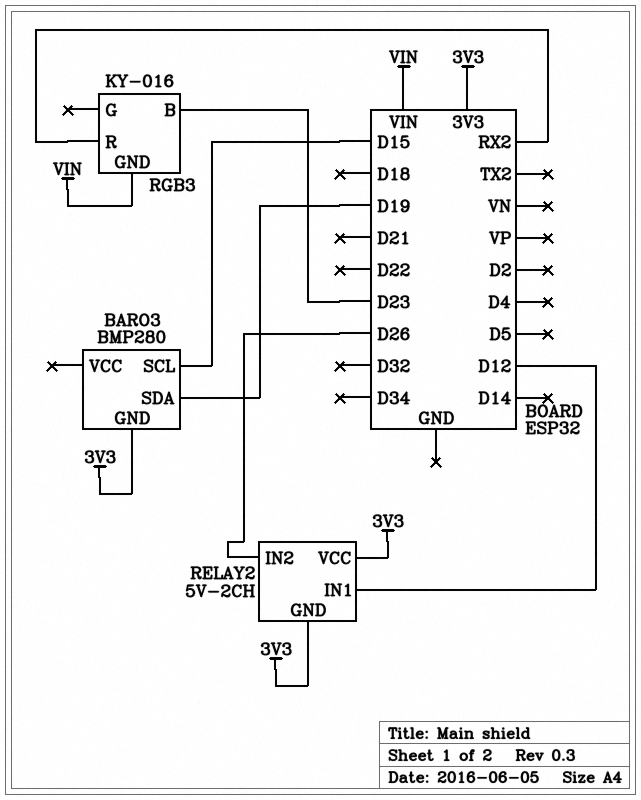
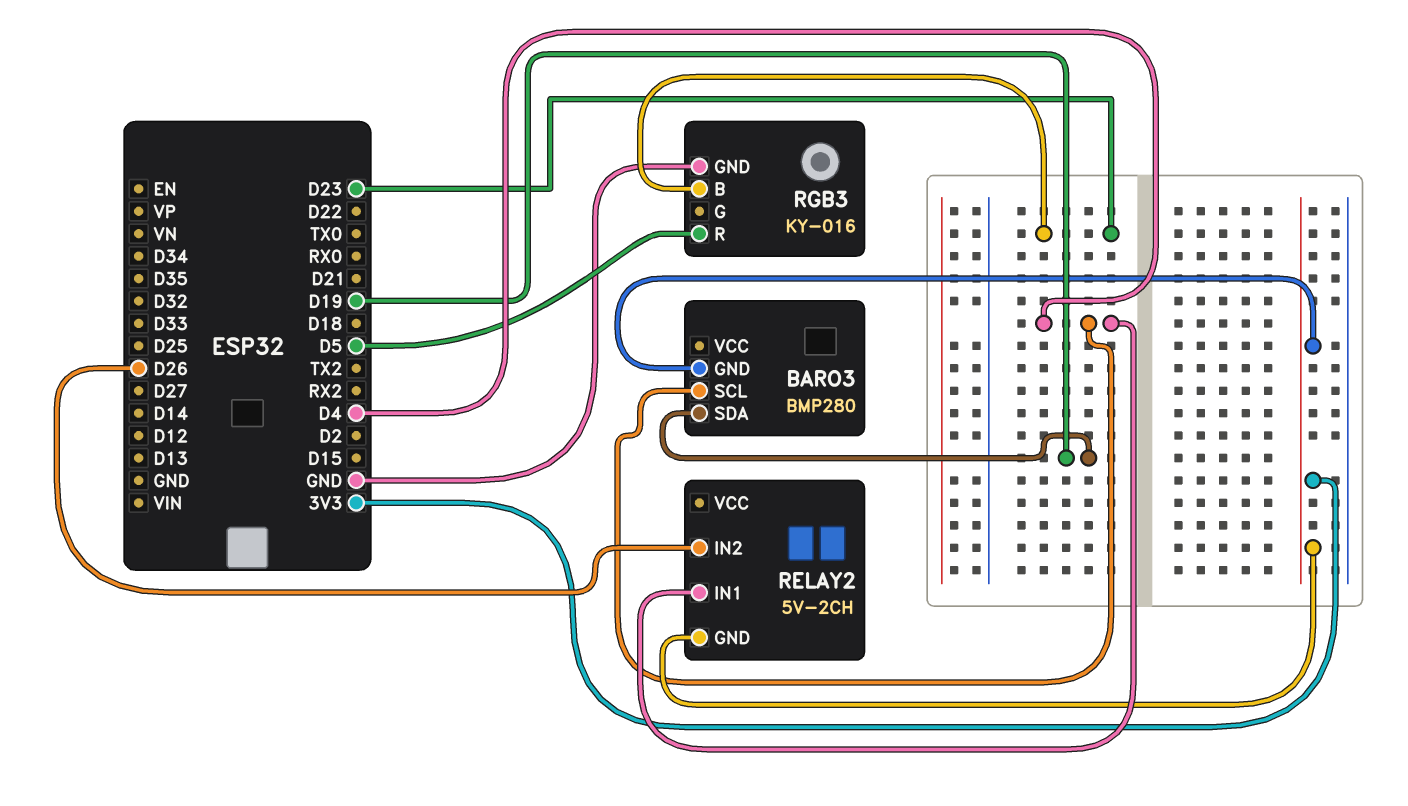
BARO3 pin SCL: D15 -> D4
RELAY2 pin IN1: D12 -> D4
RELAY2 pin VCC: 3V3 -> none
RGB3 pin GND: VIN -> GND
RGB3 pin R: RX2 -> D5

